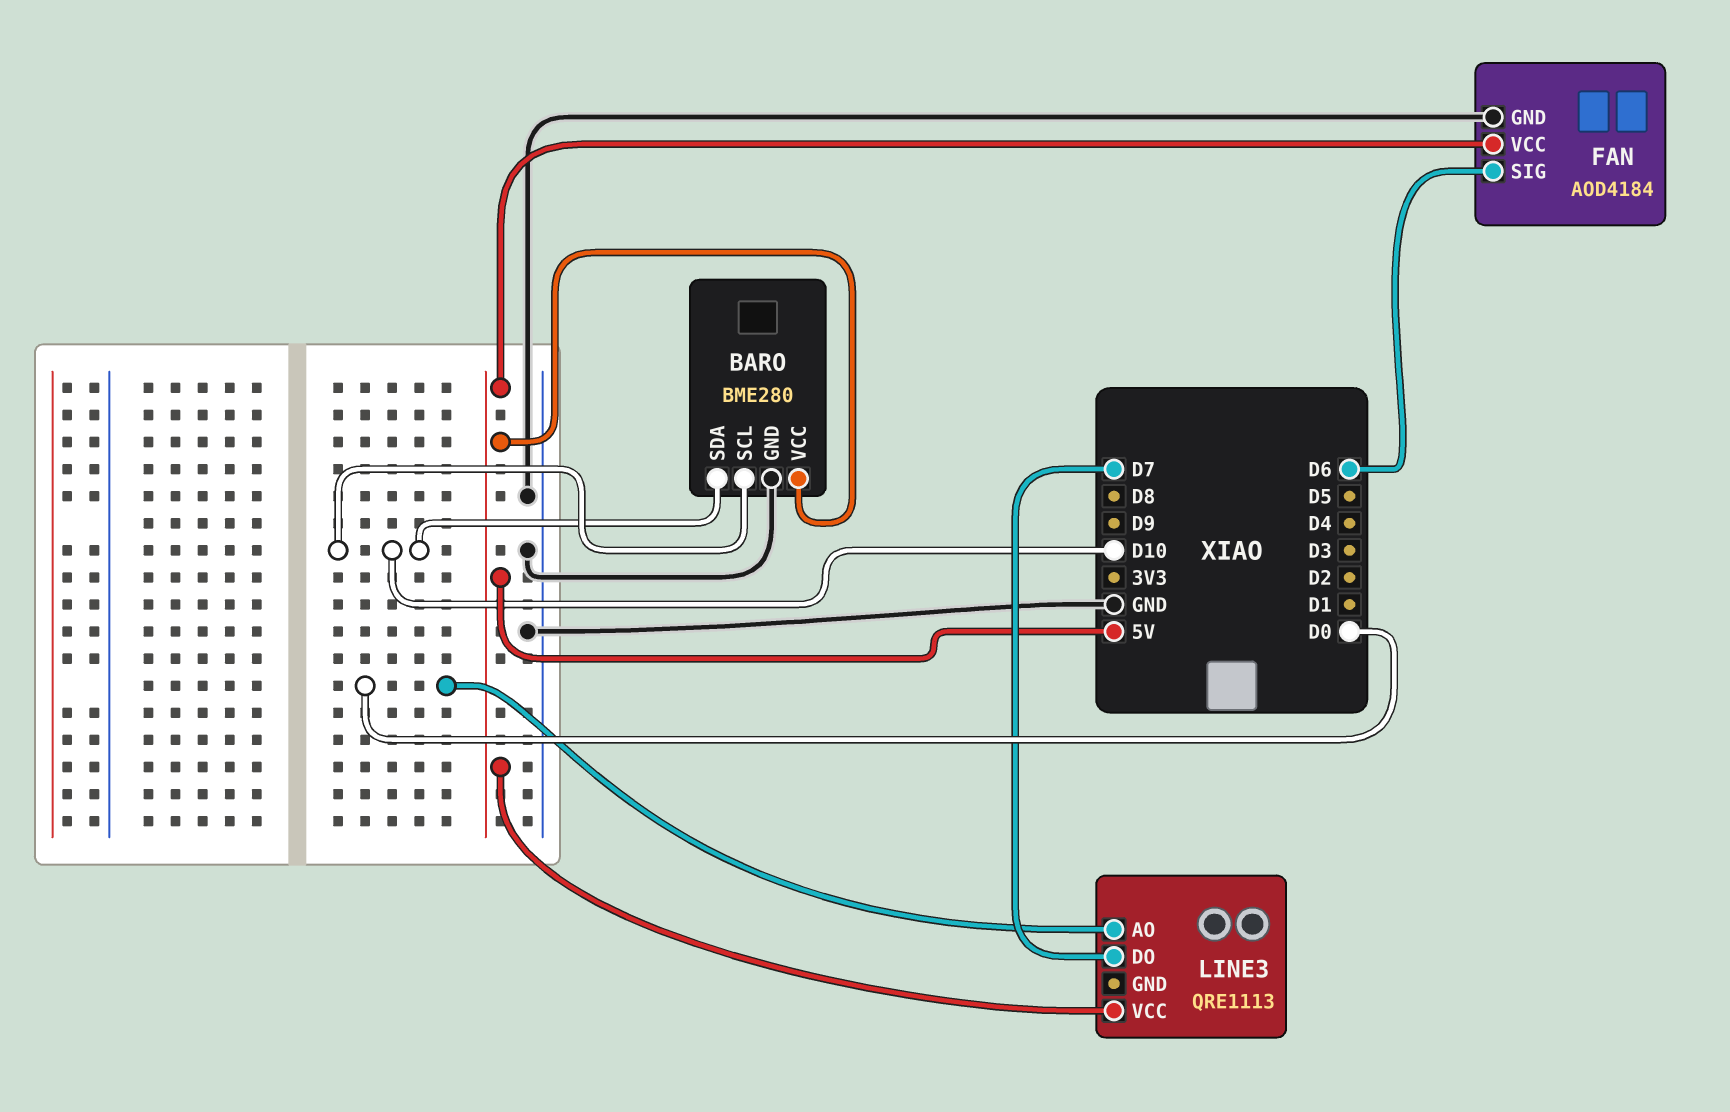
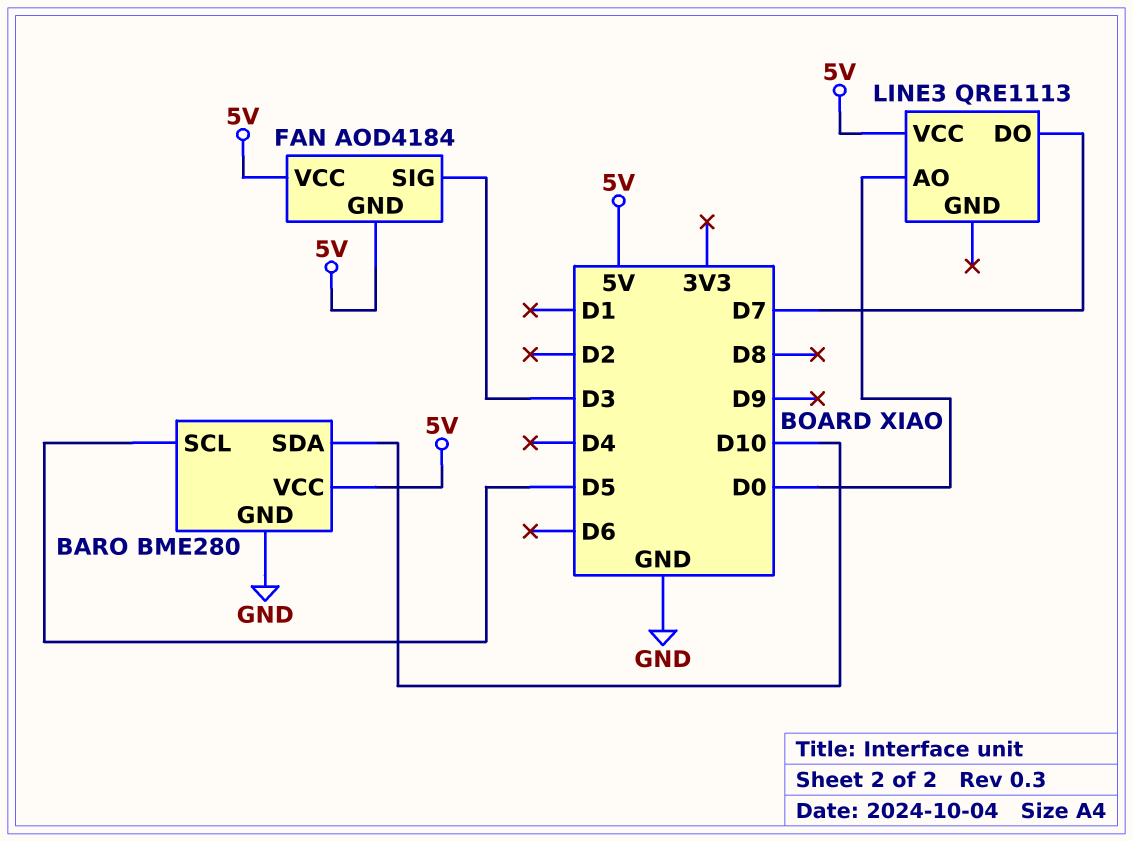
BARO pin SCL: D10 -> D5
FAN pin GND: GND -> 5V
FAN pin SIG: D6 -> D3

